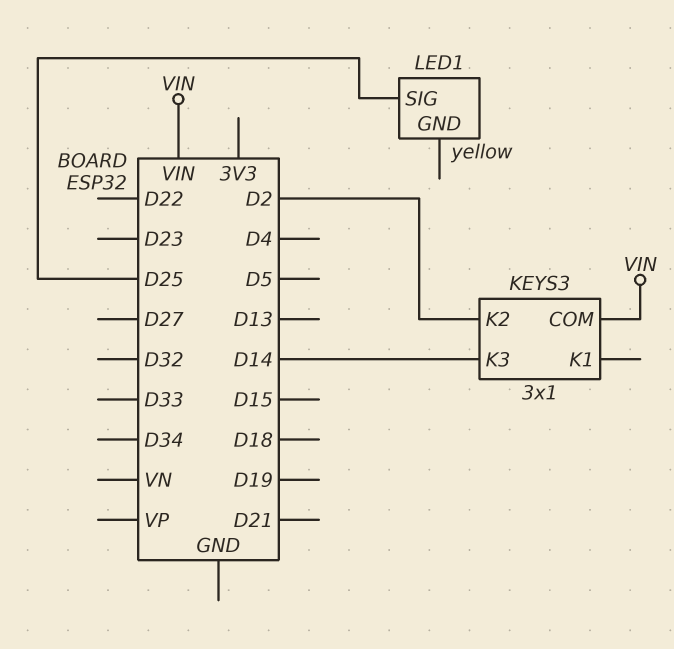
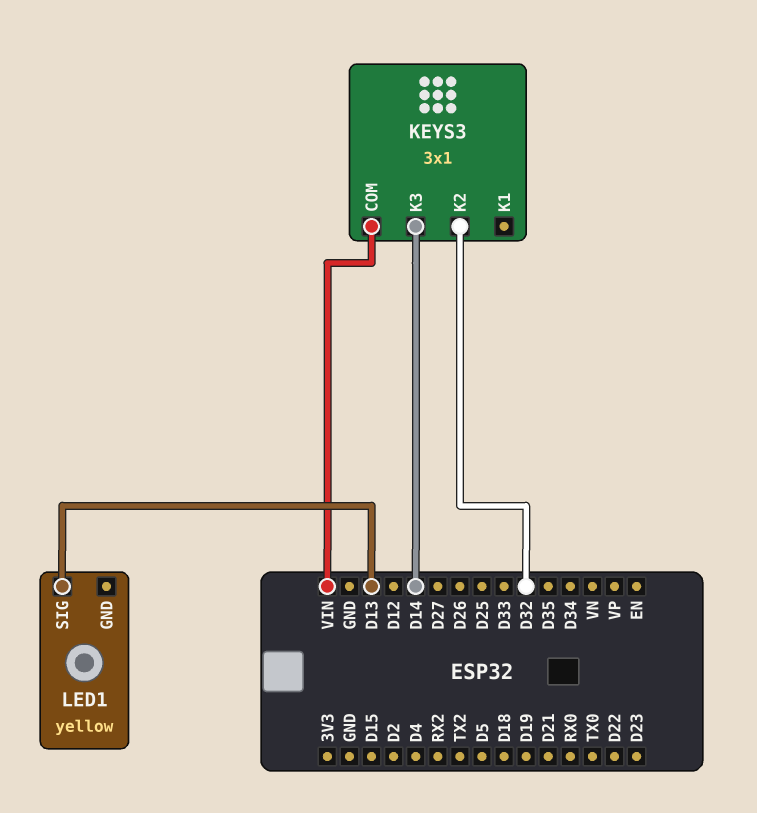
KEYS3 pin K2: D2 -> D32
LED1 pin SIG: D25 -> D13

